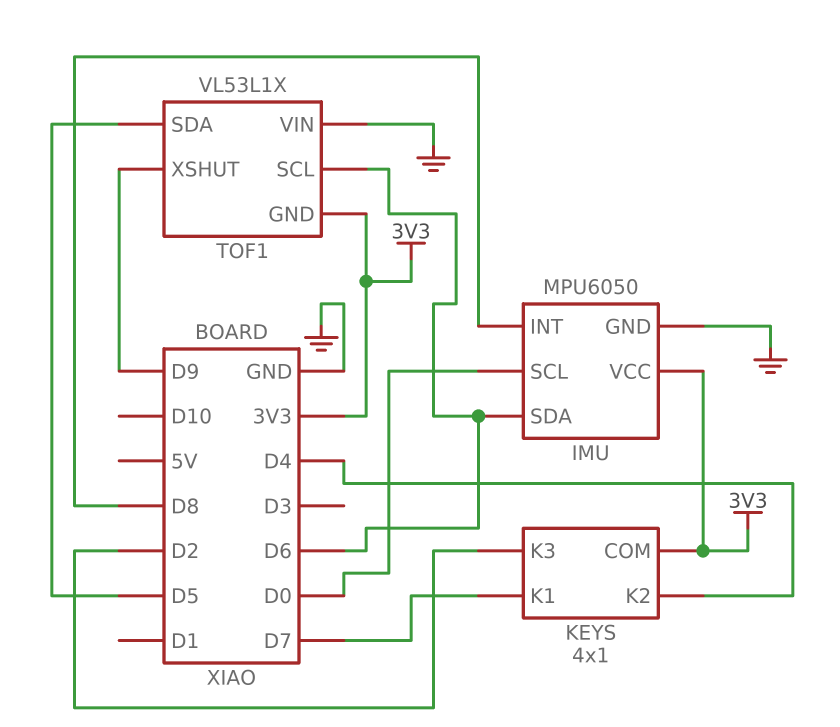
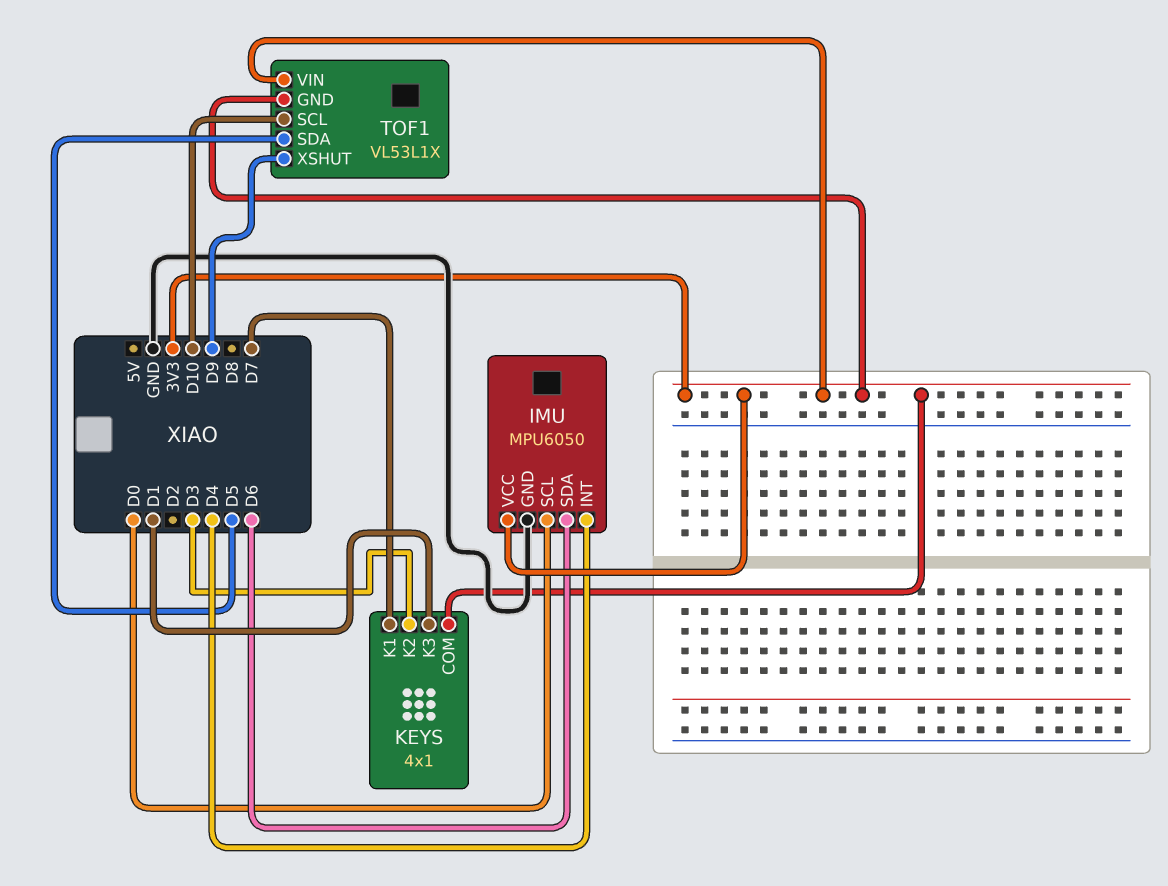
IMU pin INT: D8 -> D4
KEYS pin K2: D4 -> D3
KEYS pin K3: D2 -> D1
TOF1 pin SCL: D6 -> D10
TOF1 pin VIN: GND -> 3V3

